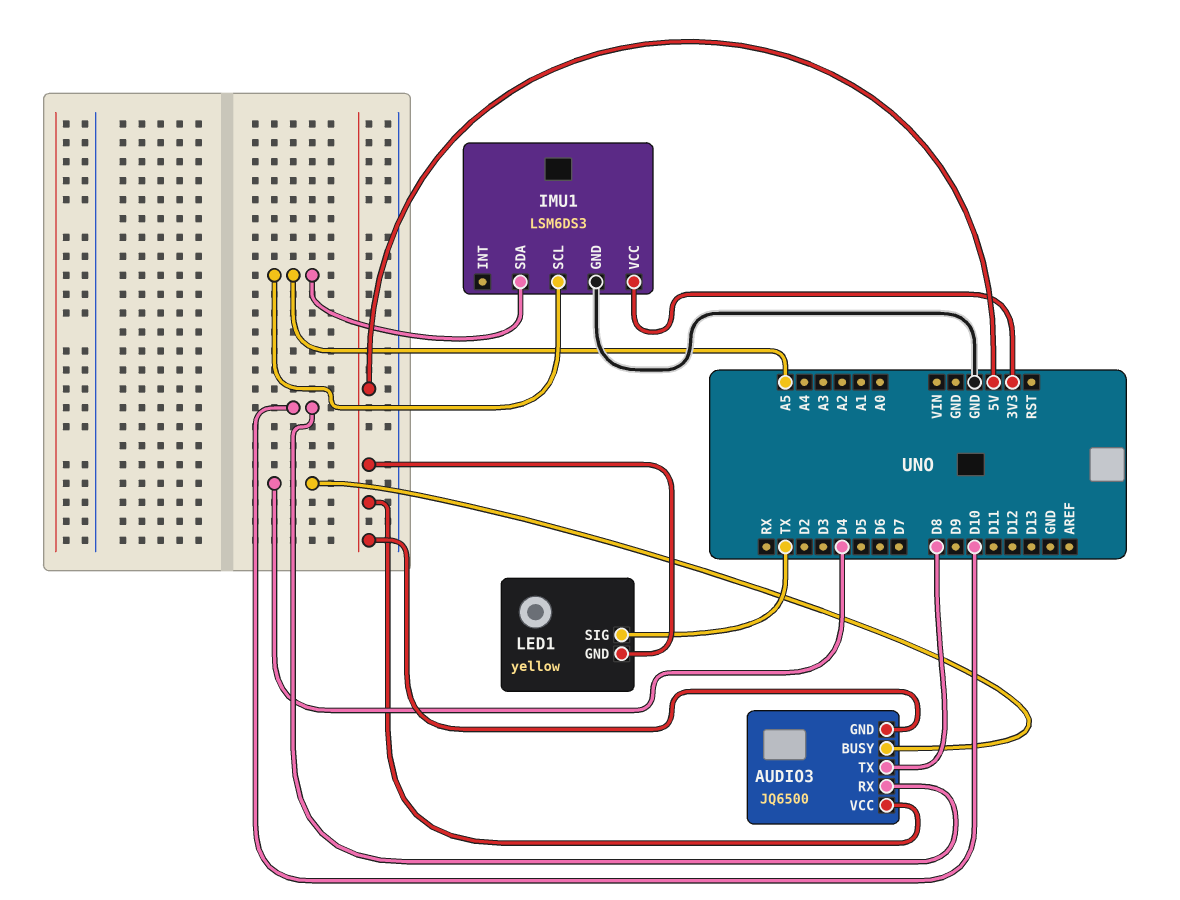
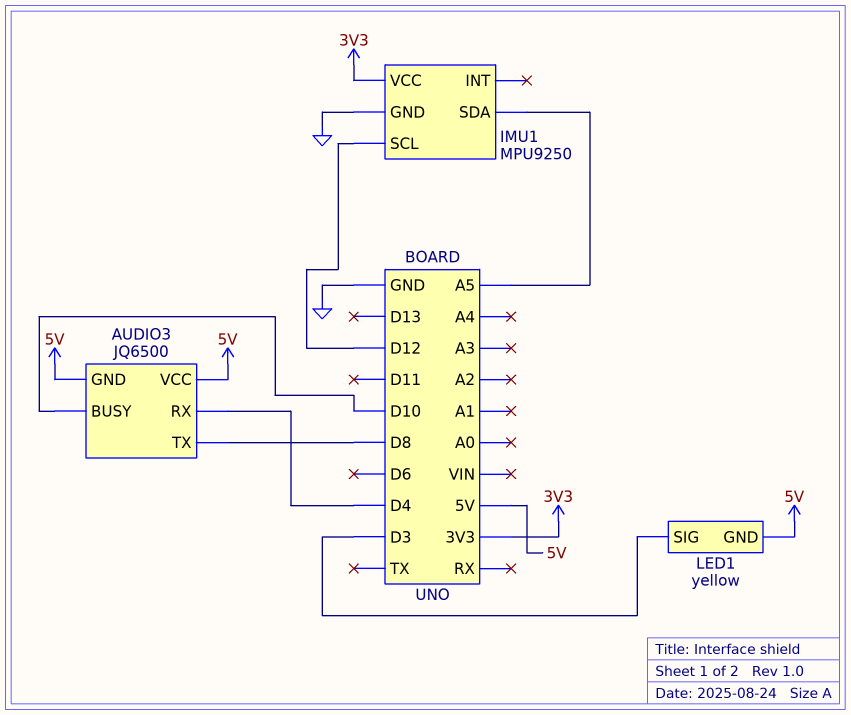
AUDIO3 pin BUSY: D4 -> D10
AUDIO3 pin RX: D10 -> D4
IMU1: LSM6DS3 -> MPU9250
IMU1 pin SCL: A5 -> D12
LED1 pin SIG: TX -> D3

